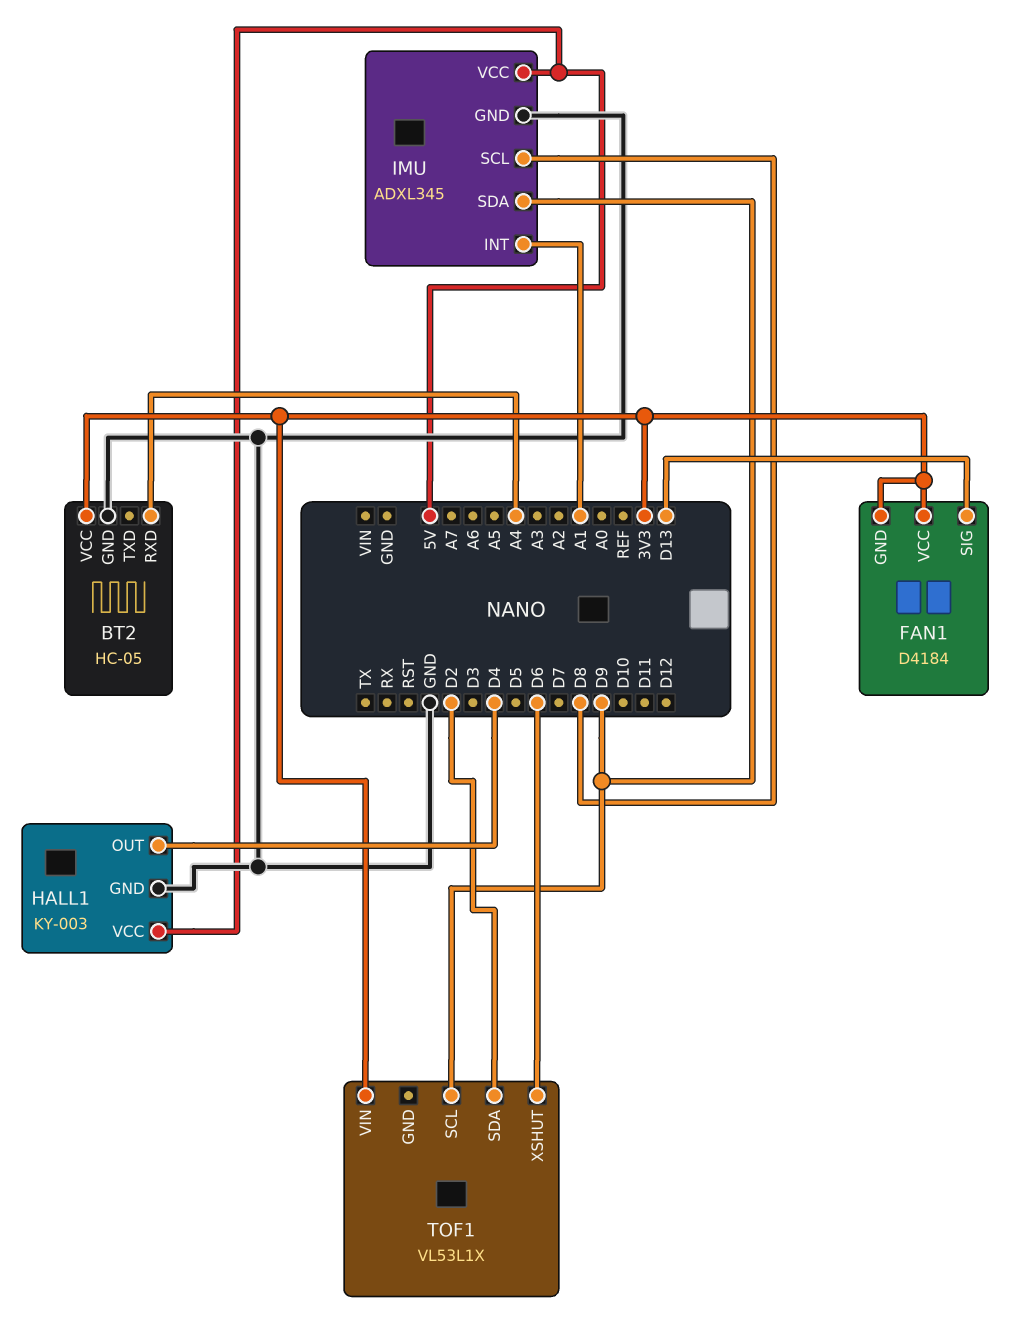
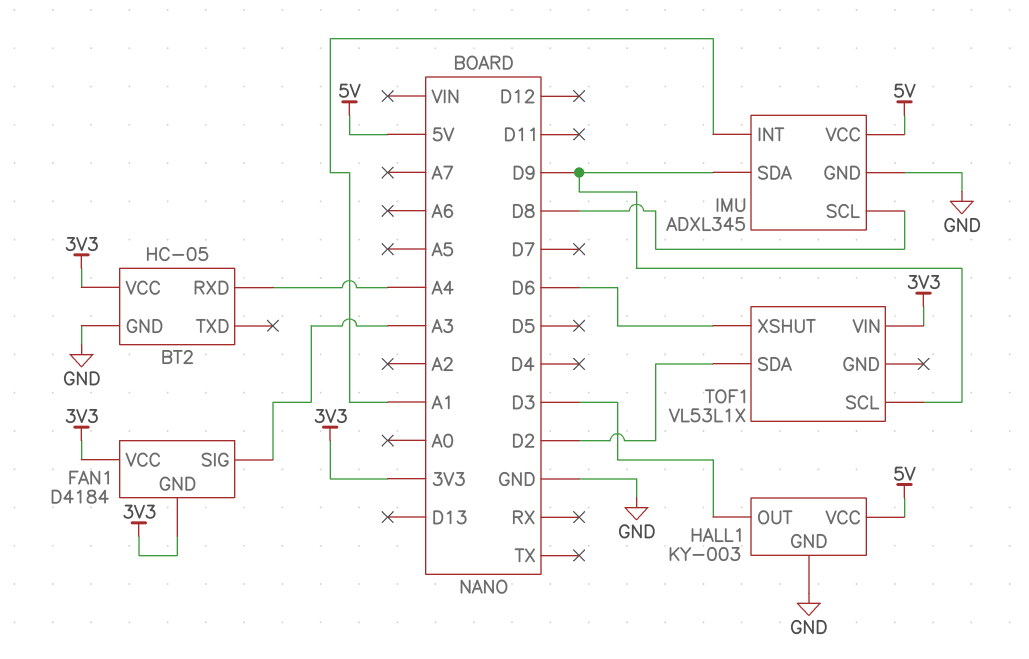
FAN1 pin SIG: D13 -> A3
HALL1 pin OUT: D4 -> D3

